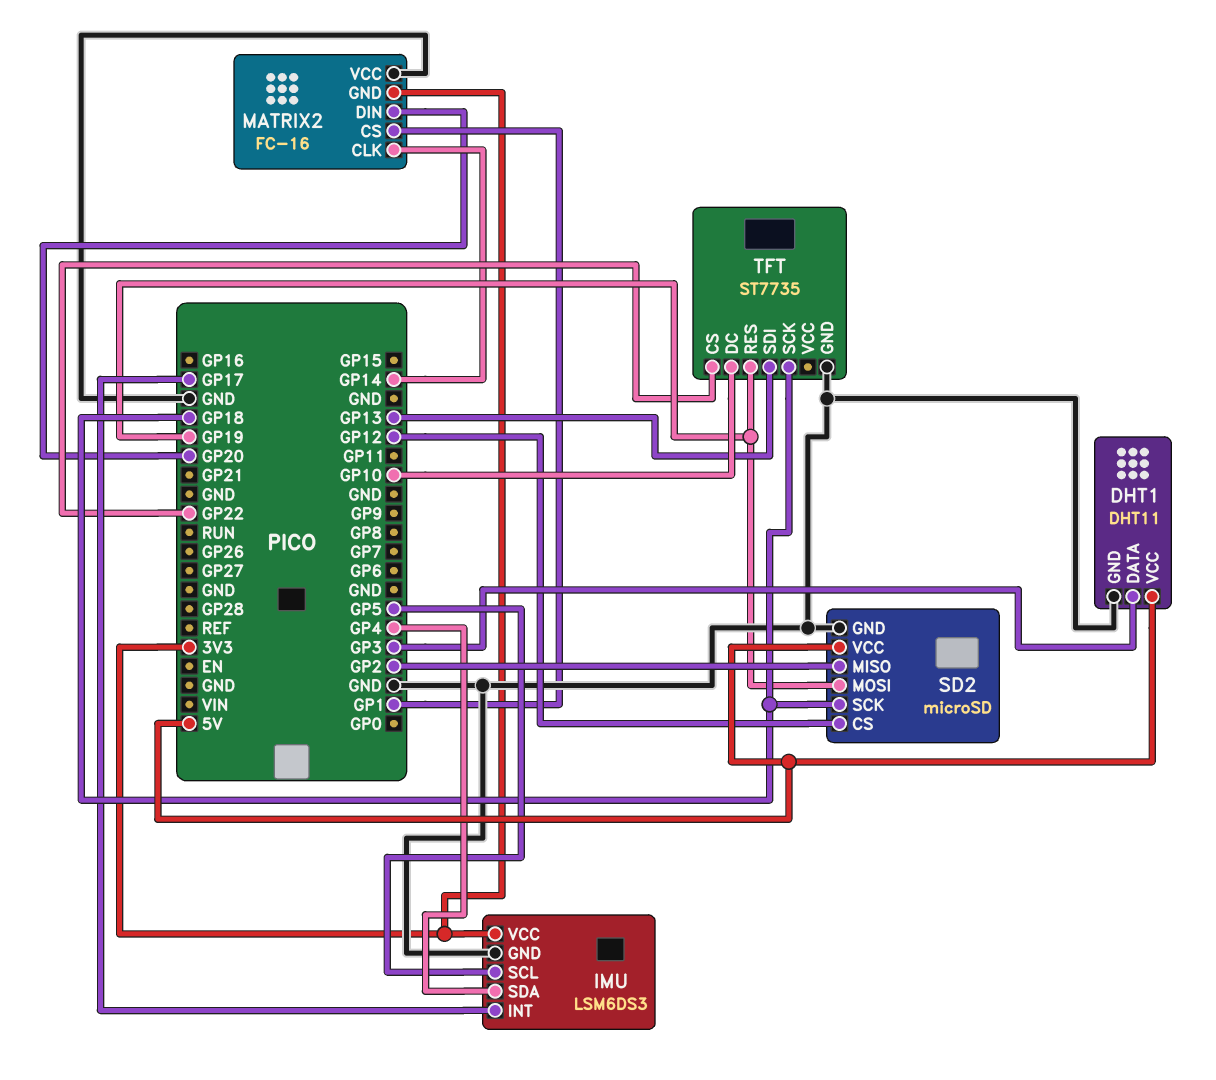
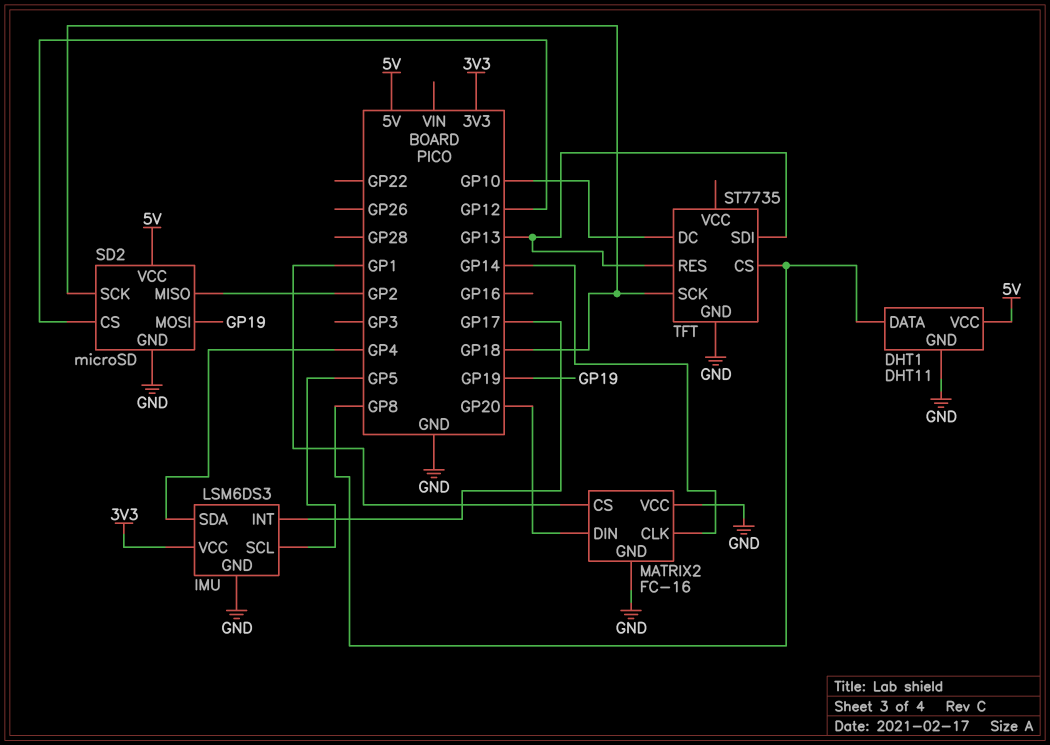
DHT1 pin DATA: GP3 -> GP8
MATRIX2 pin GND: 3V3 -> GND
TFT pin CS: GP22 -> GP8
TFT pin RES: GP19 -> GP13

